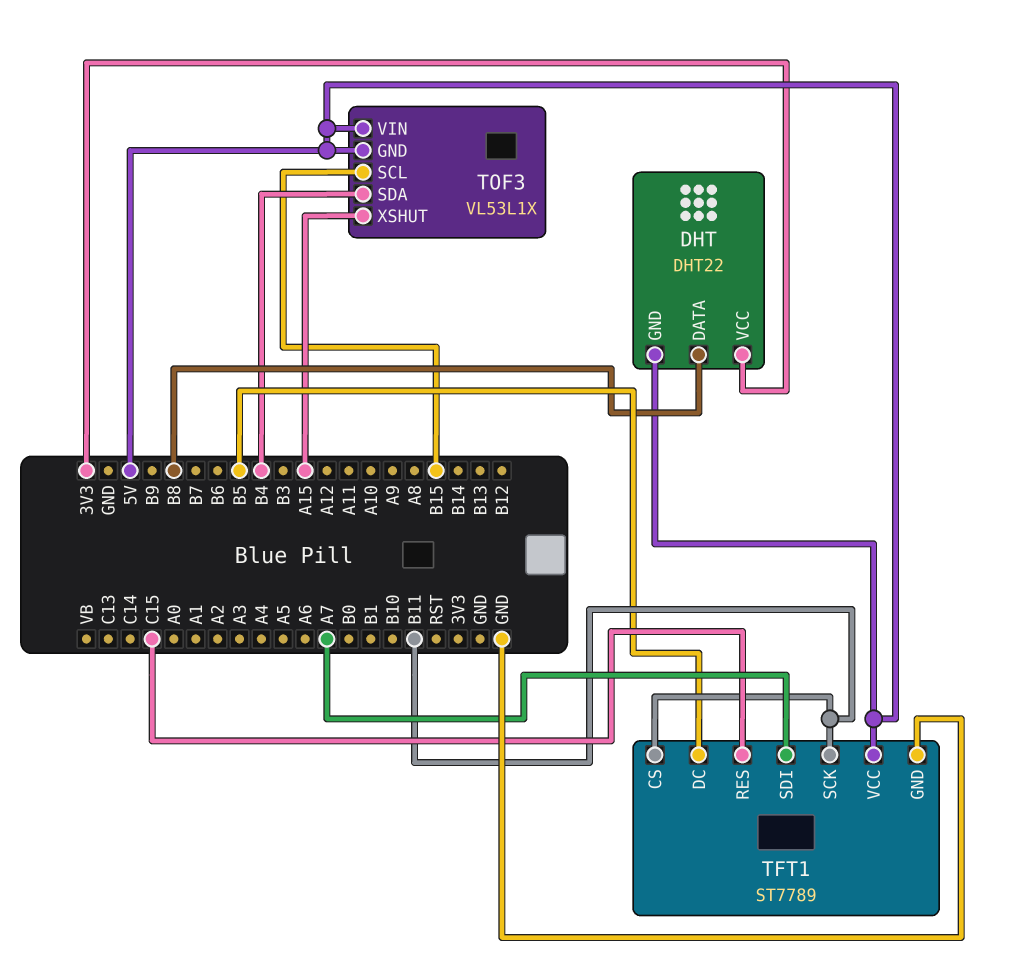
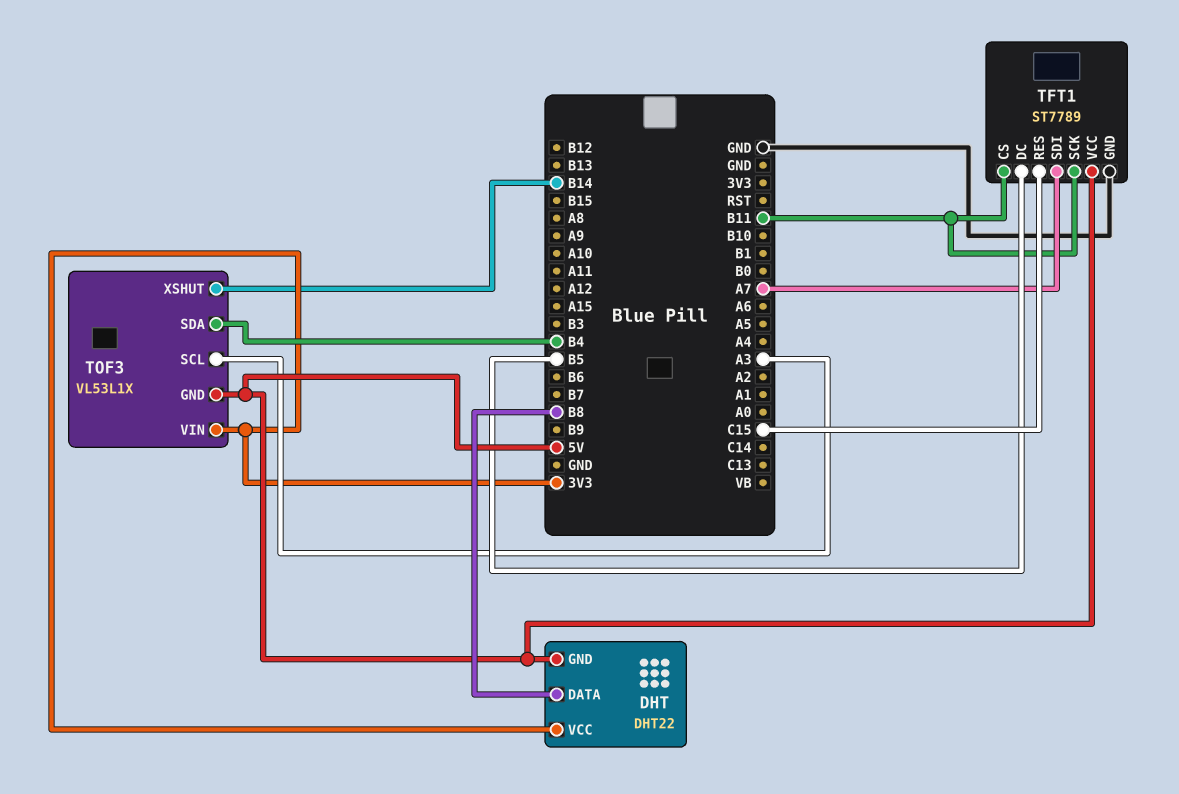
TOF3 pin SCL: B15 -> A3
TOF3 pin VIN: 5V -> 3V3
TOF3 pin XSHUT: A15 -> B14

